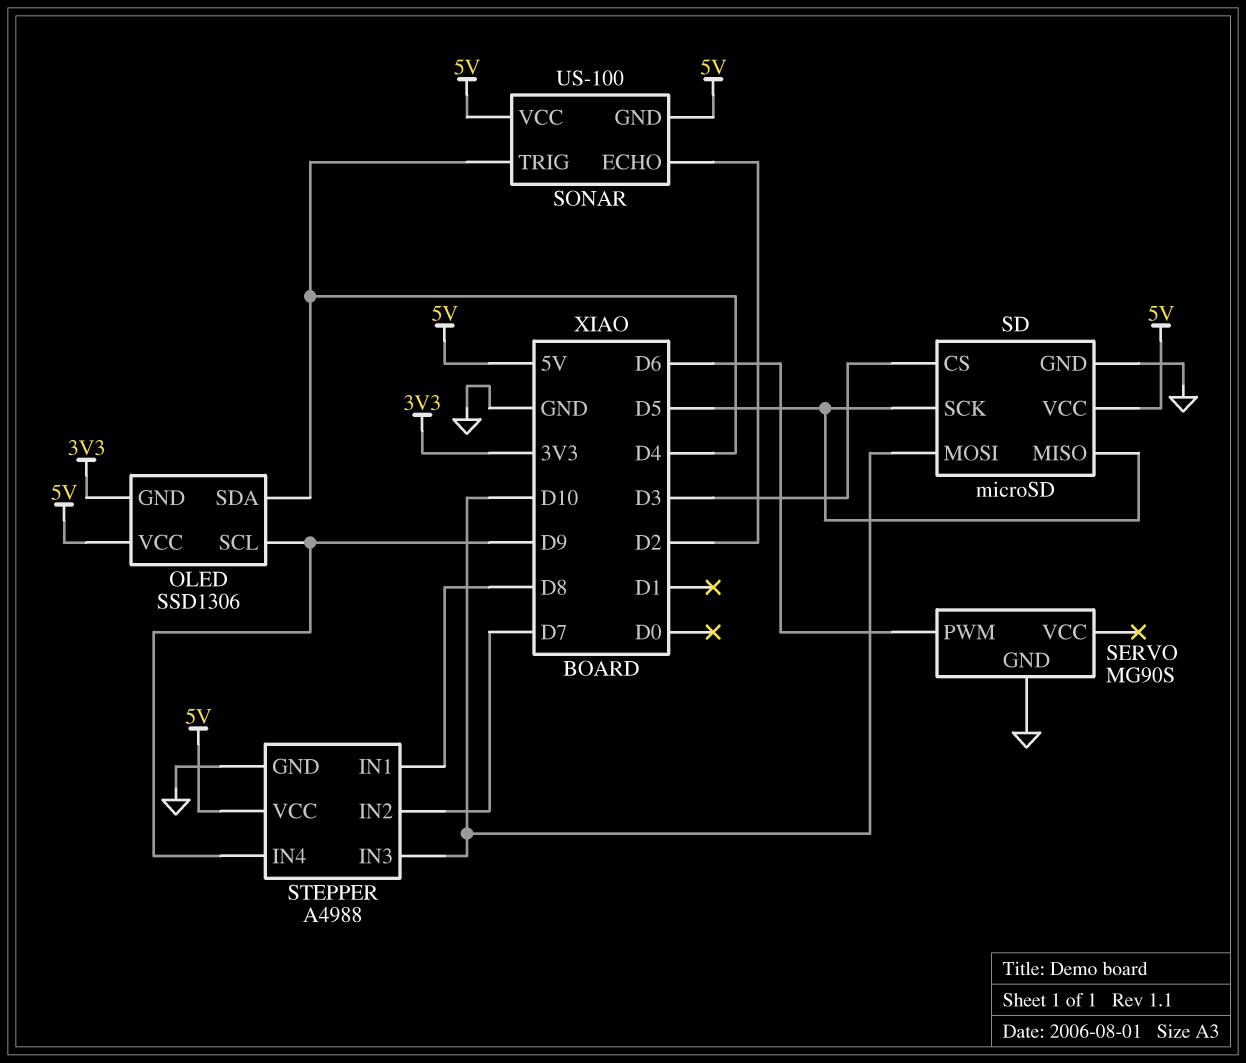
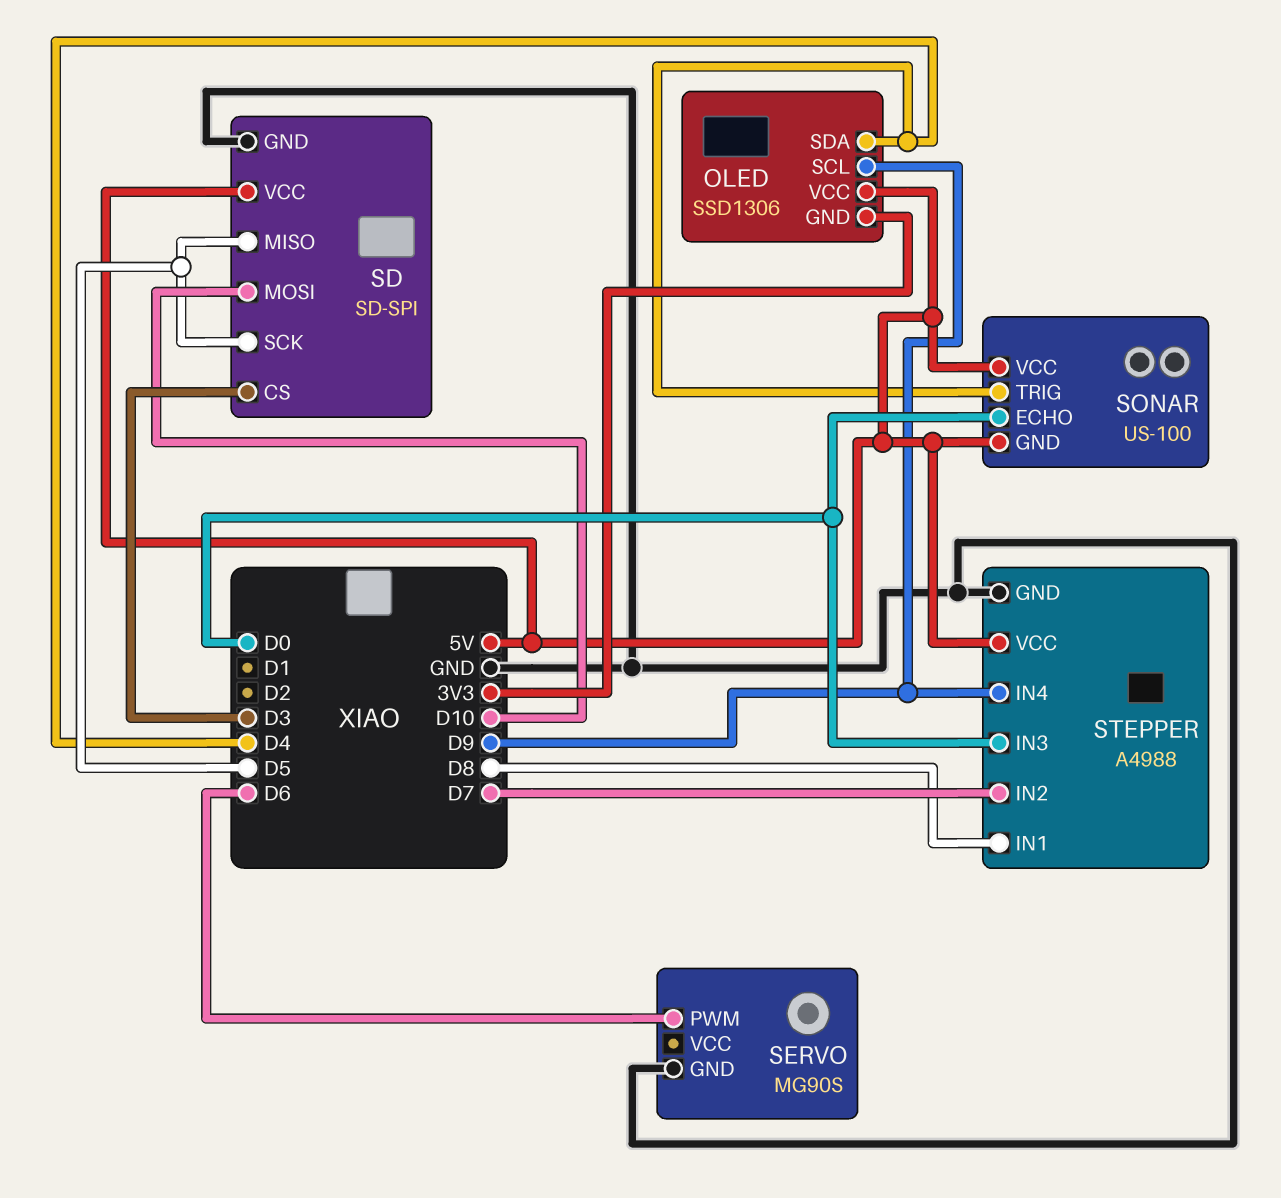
SD: microSD -> SD-SPI
SONAR pin ECHO: D2 -> D0
STEPPER pin IN3: D10 -> D0

